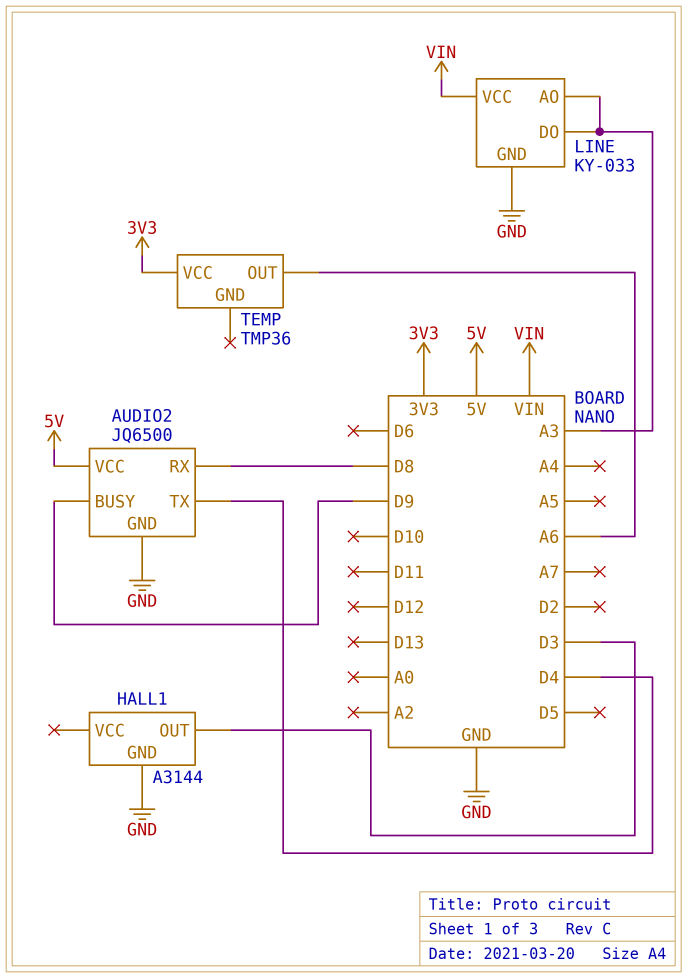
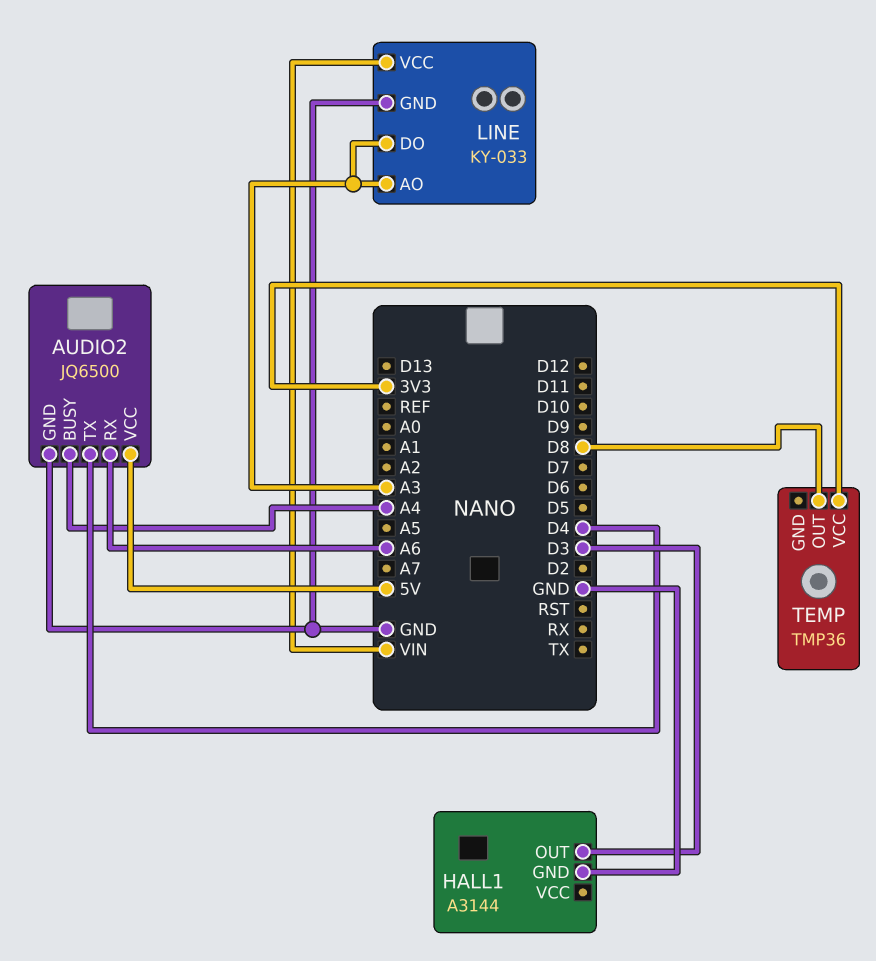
AUDIO2 pin BUSY: D9 -> A4
AUDIO2 pin RX: D8 -> A6
TEMP pin OUT: A6 -> D8

